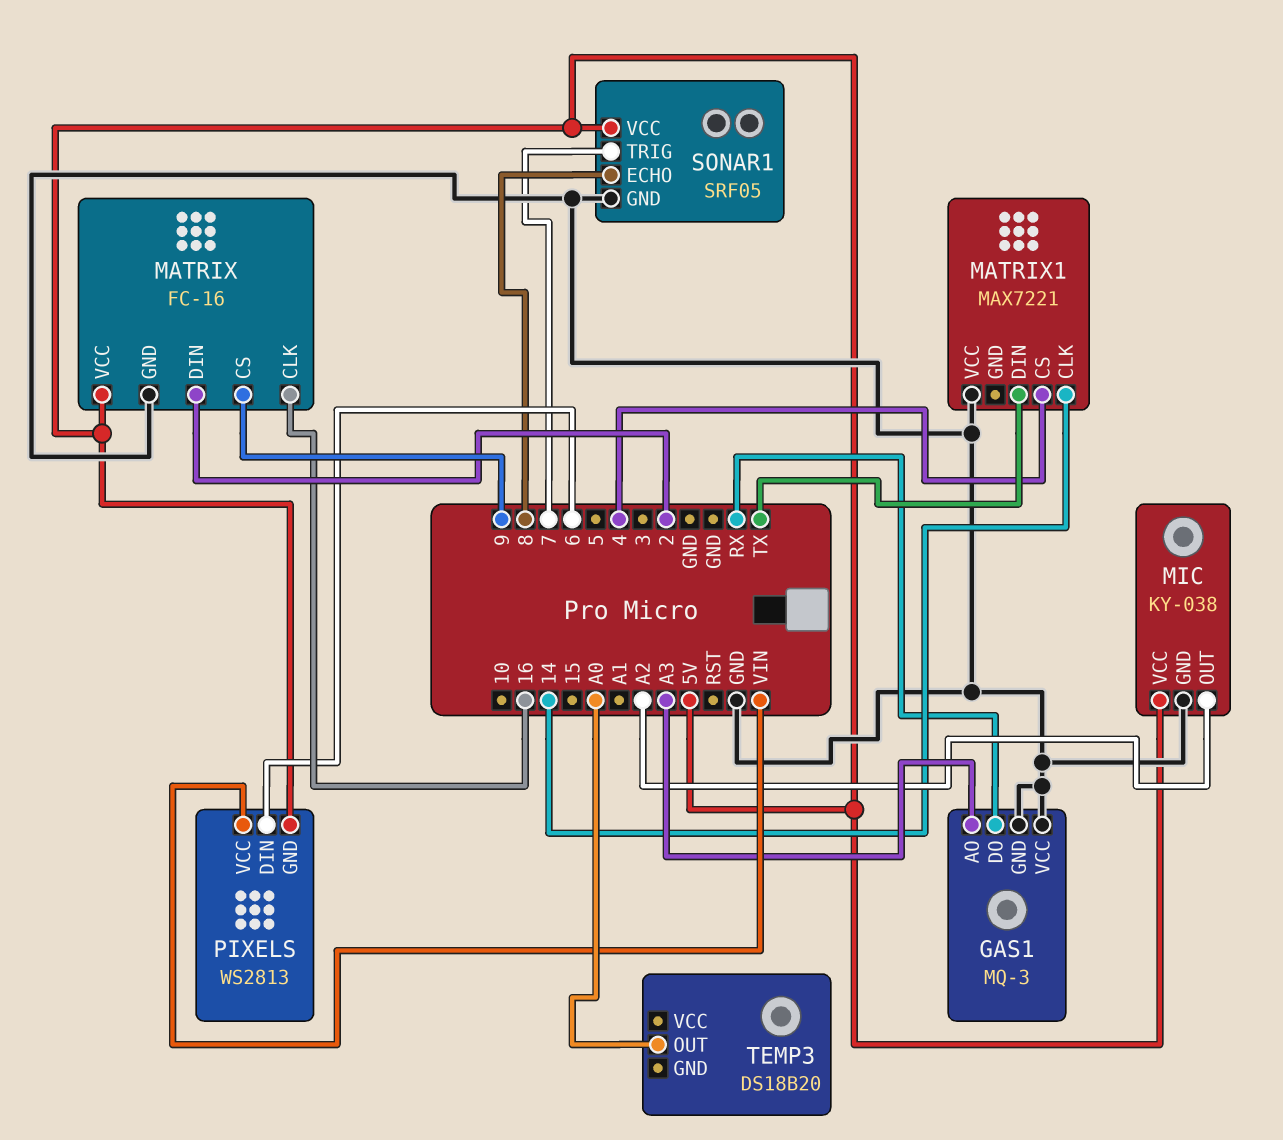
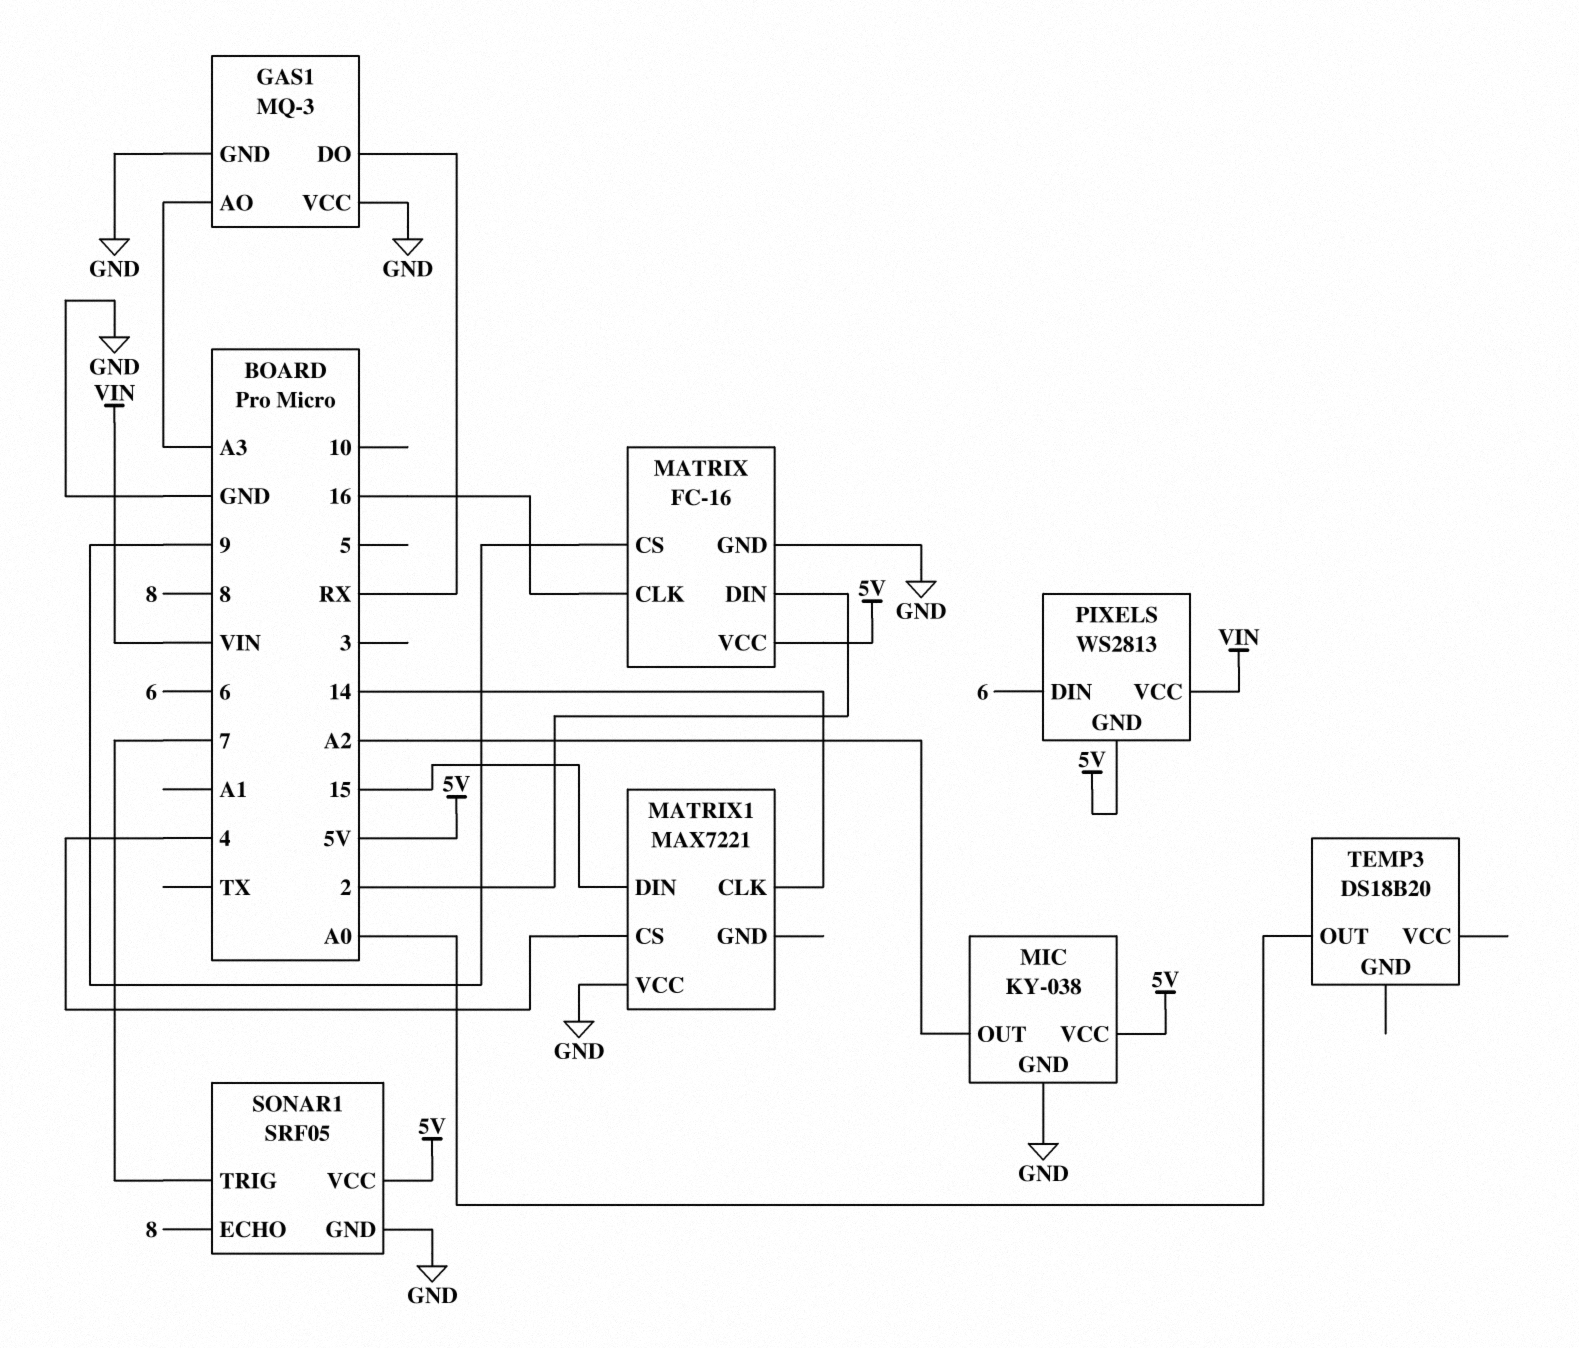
MATRIX1 pin DIN: TX -> 15

